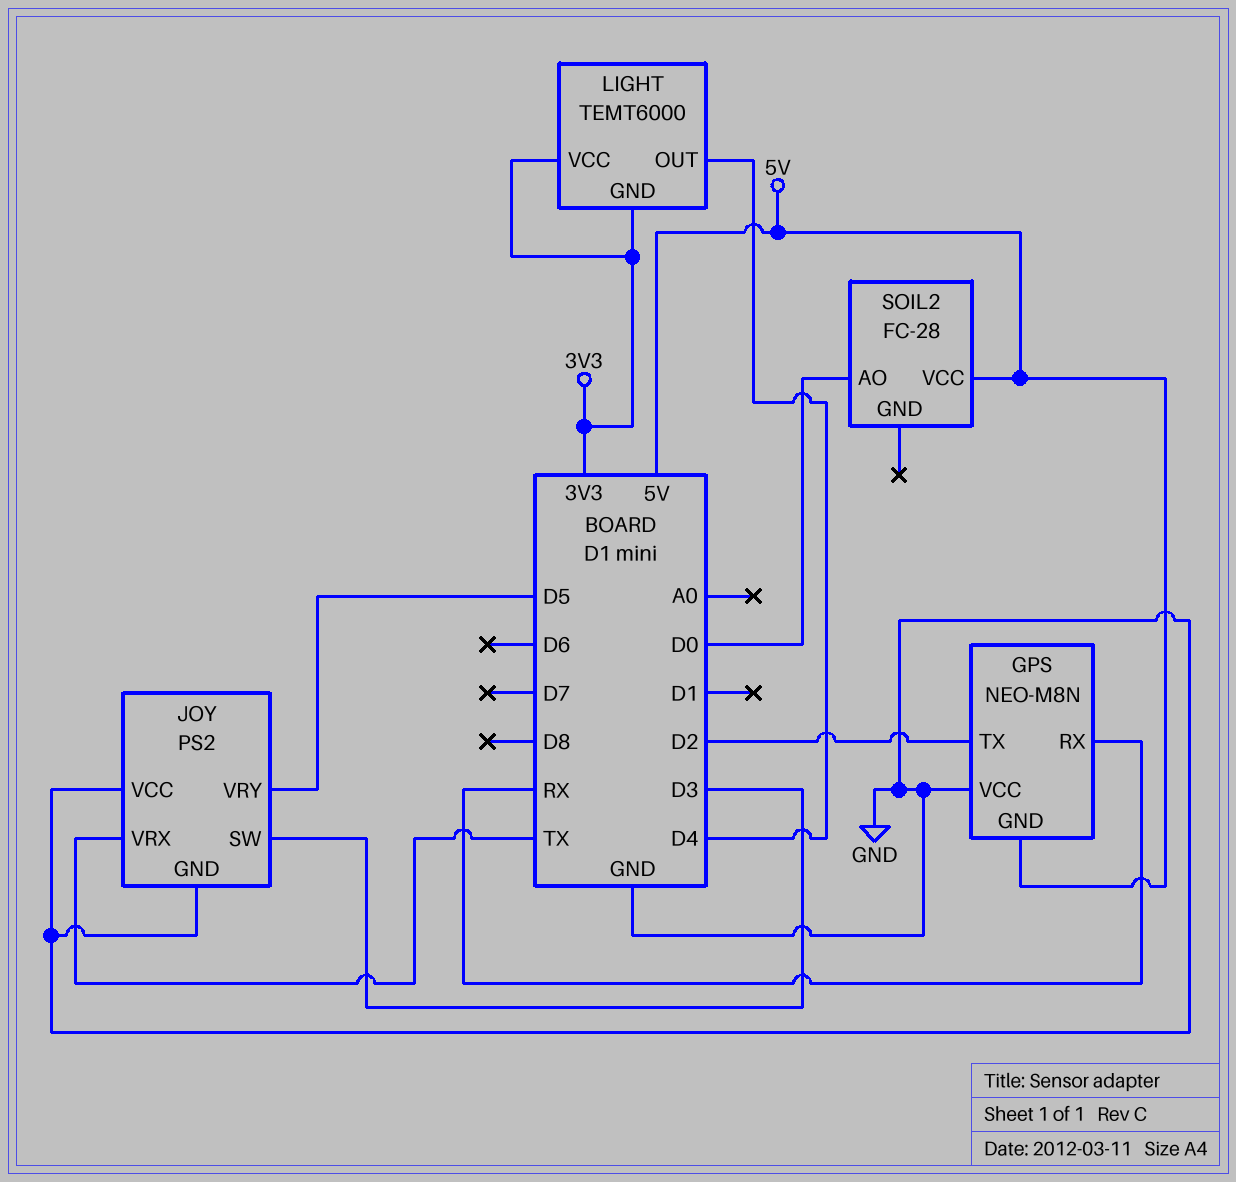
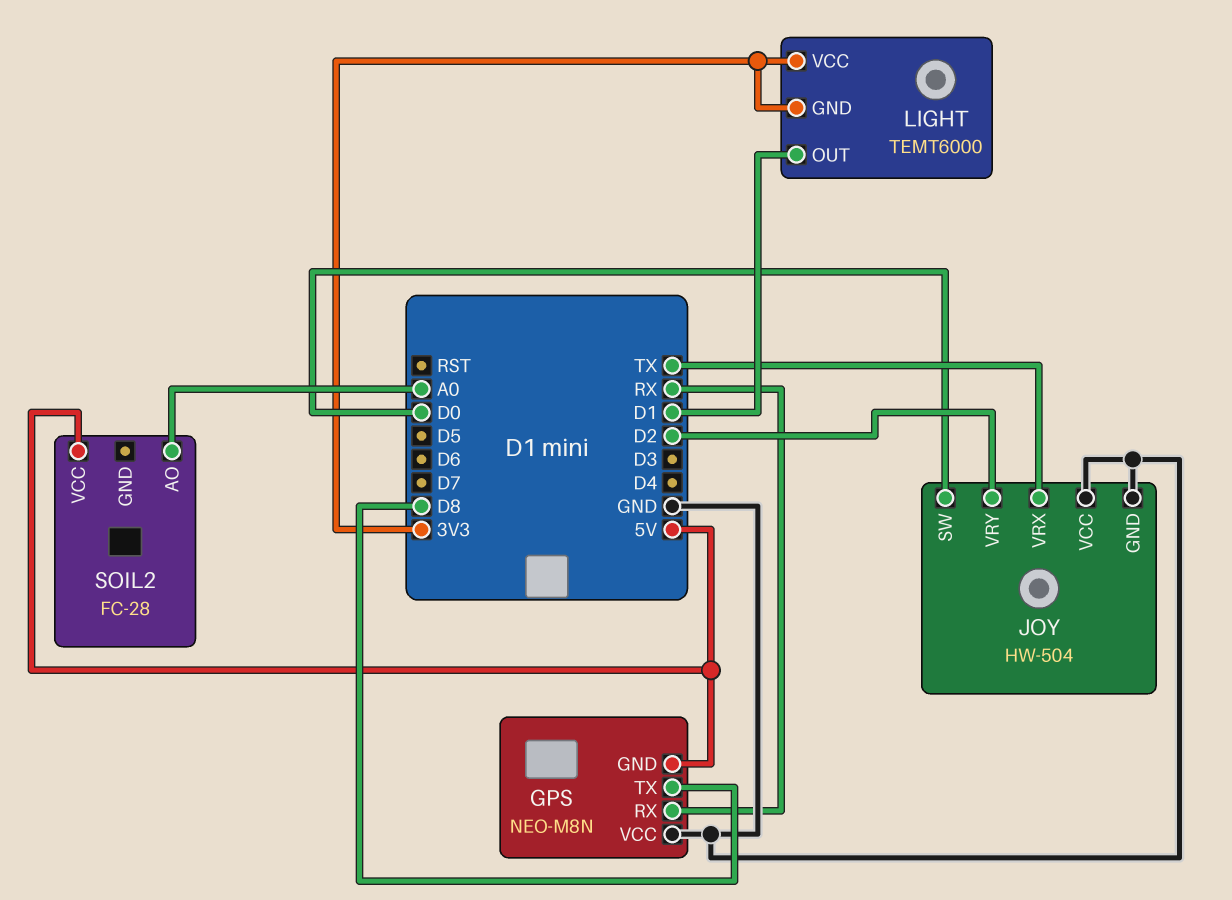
GPS pin TX: D2 -> D8
JOY: PS2 -> HW-504
JOY pin SW: D3 -> D0
JOY pin VRY: D5 -> D2
LIGHT pin OUT: D4 -> D1
SOIL2 pin AO: D0 -> A0

